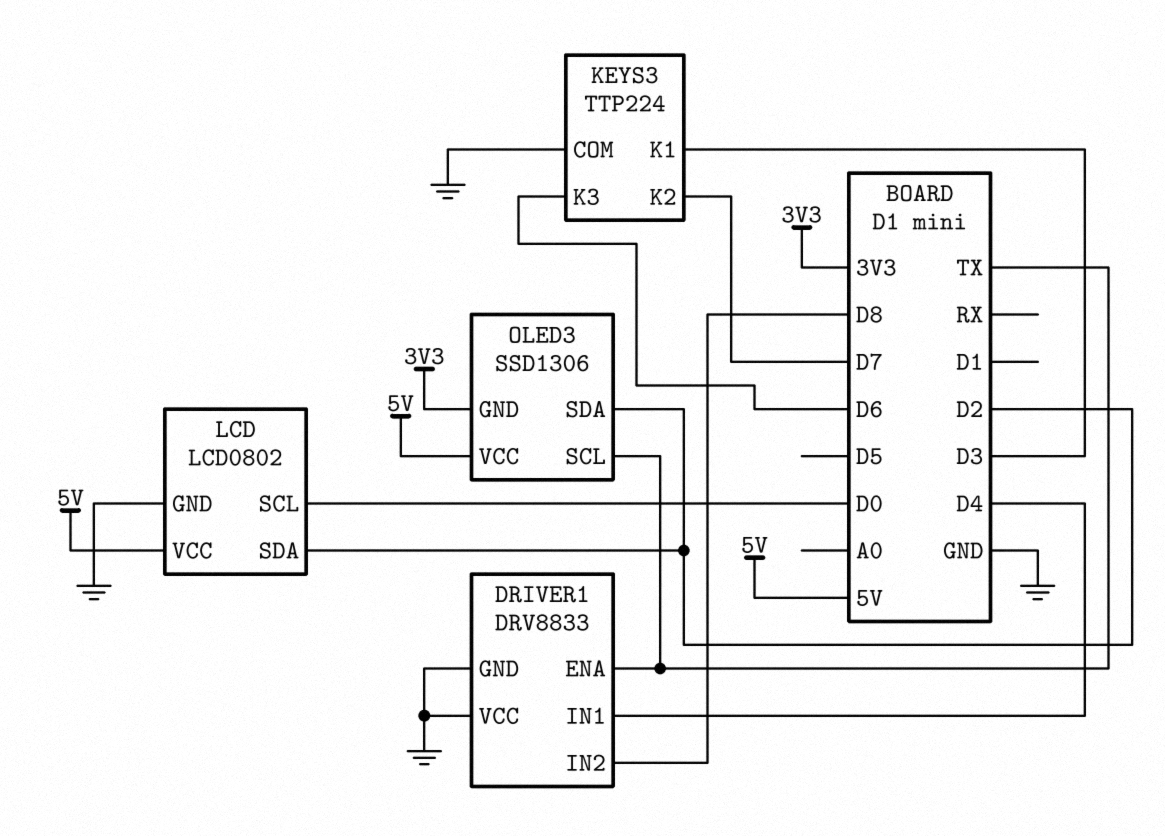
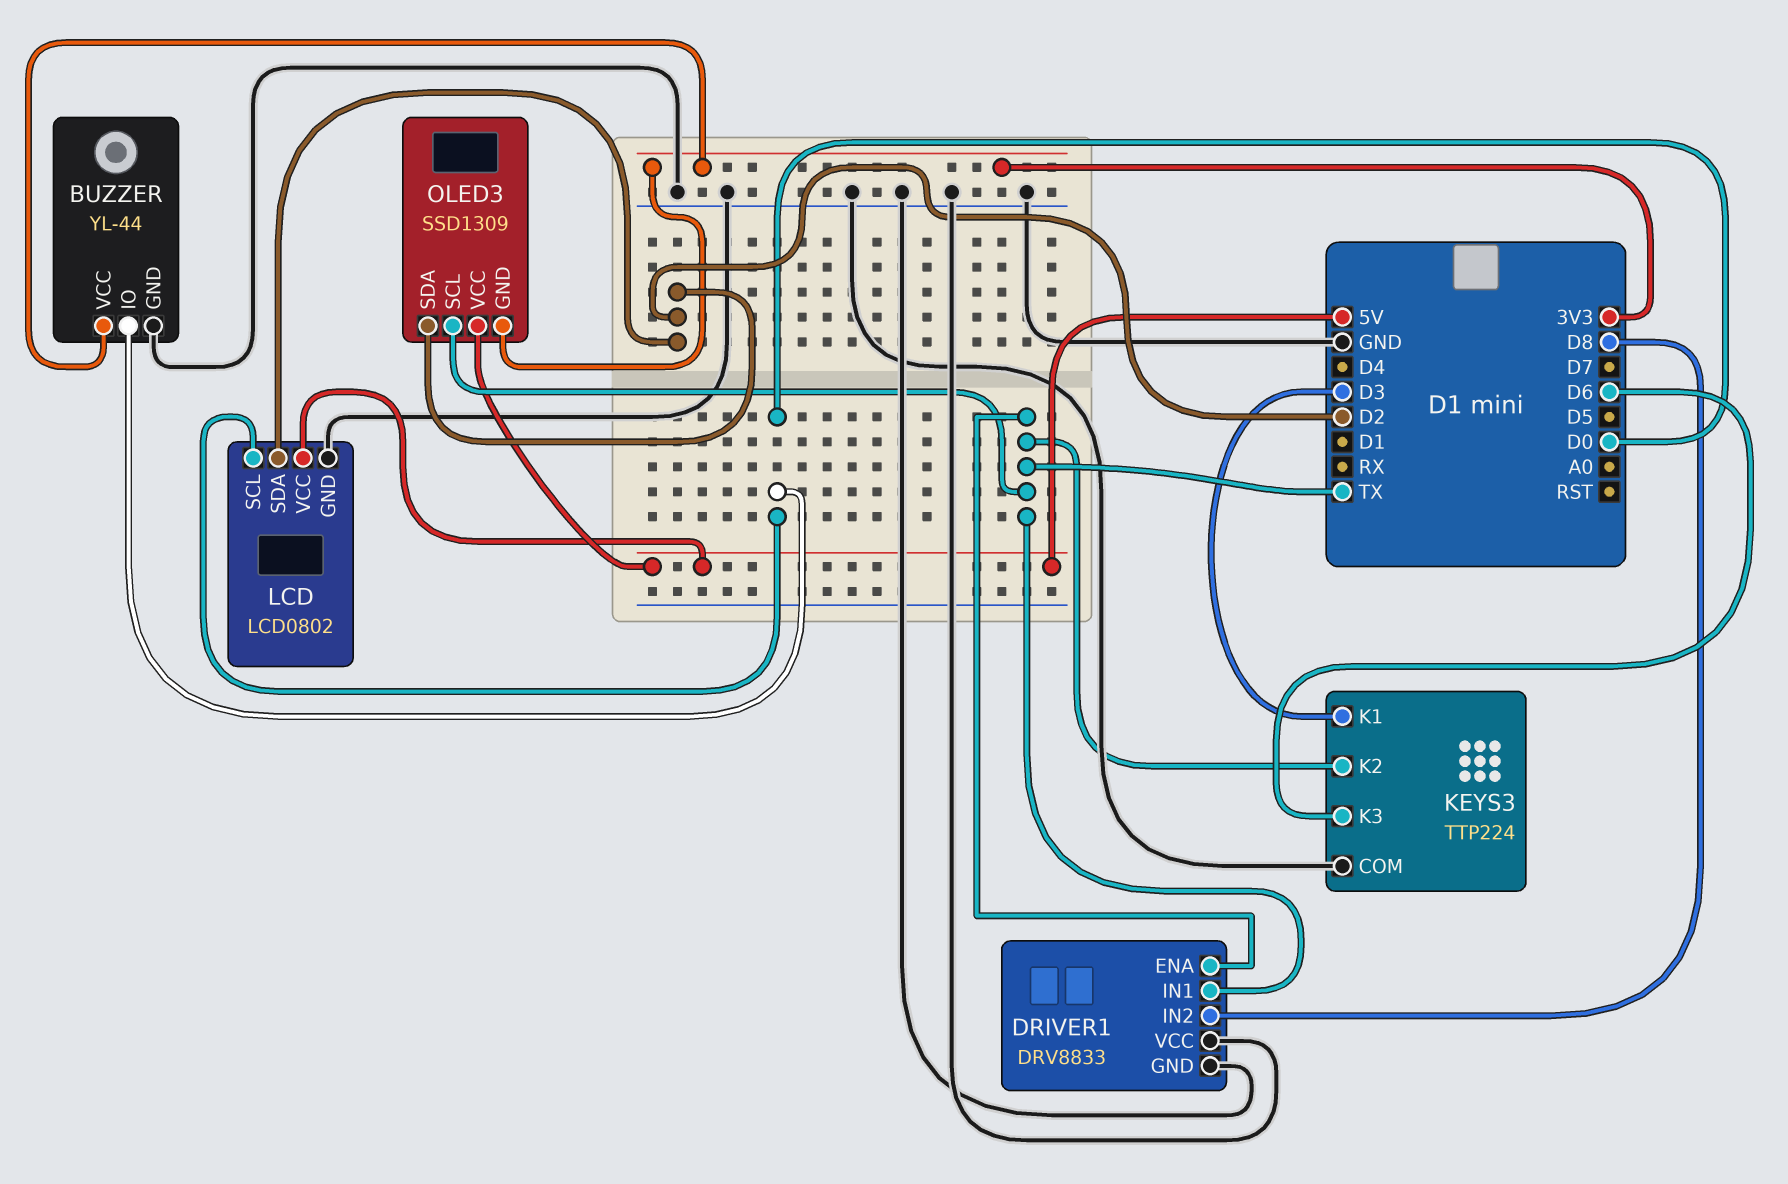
BUZZER: none -> YL-44
BUZZER pin GND: none -> GND
BUZZER pin IO: none -> D0
BUZZER pin VCC: none -> 3V3
DRIVER1 pin IN1: D4 -> TX
KEYS3 pin K2: D7 -> TX
OLED3: SSD1306 -> SSD1309

